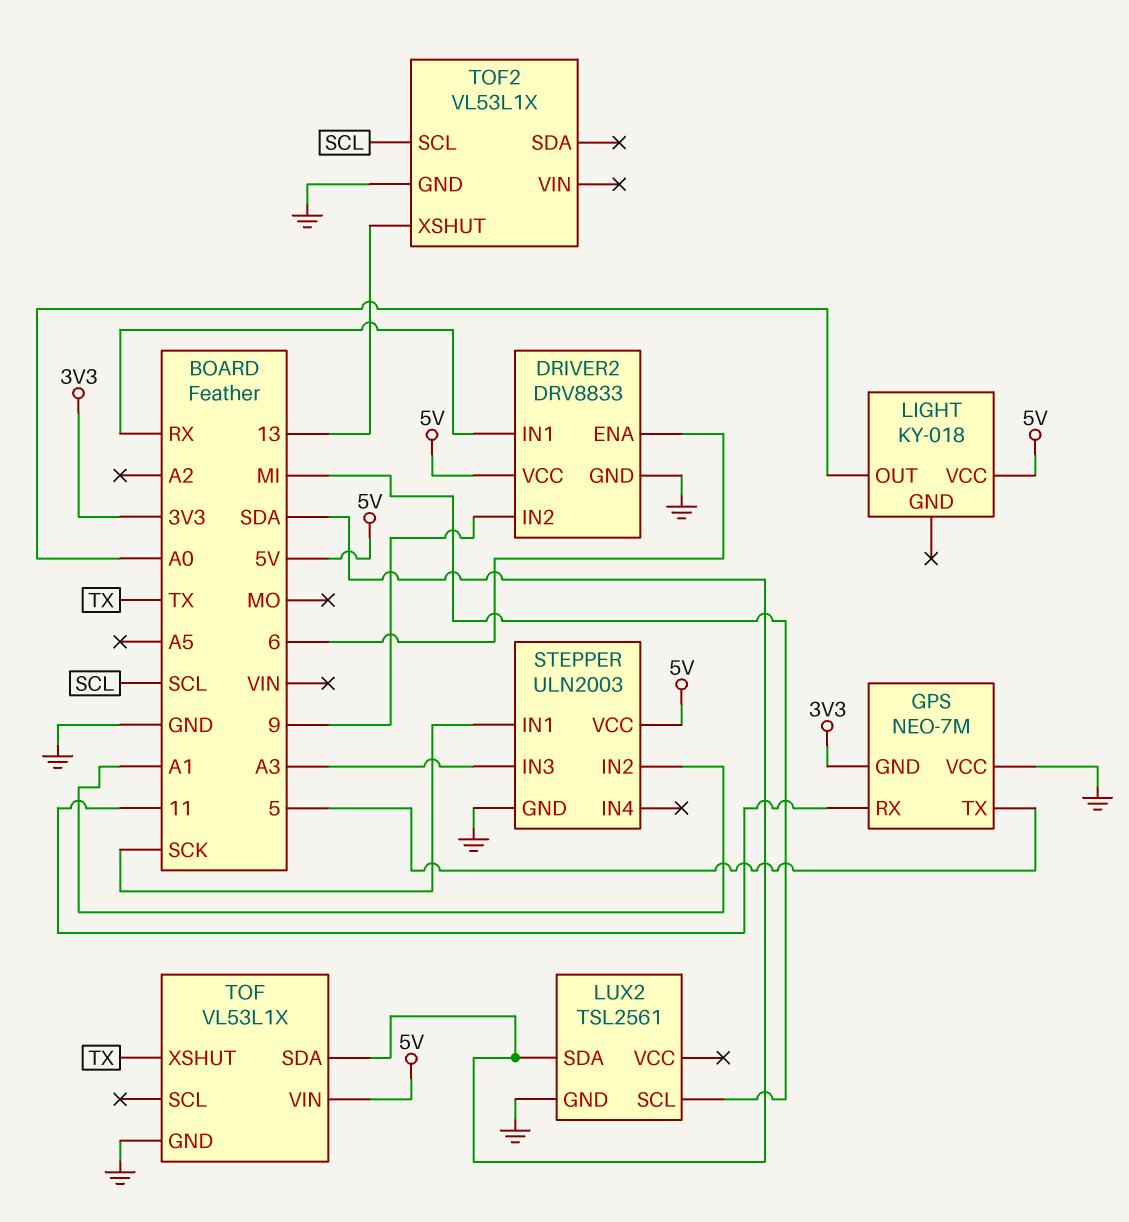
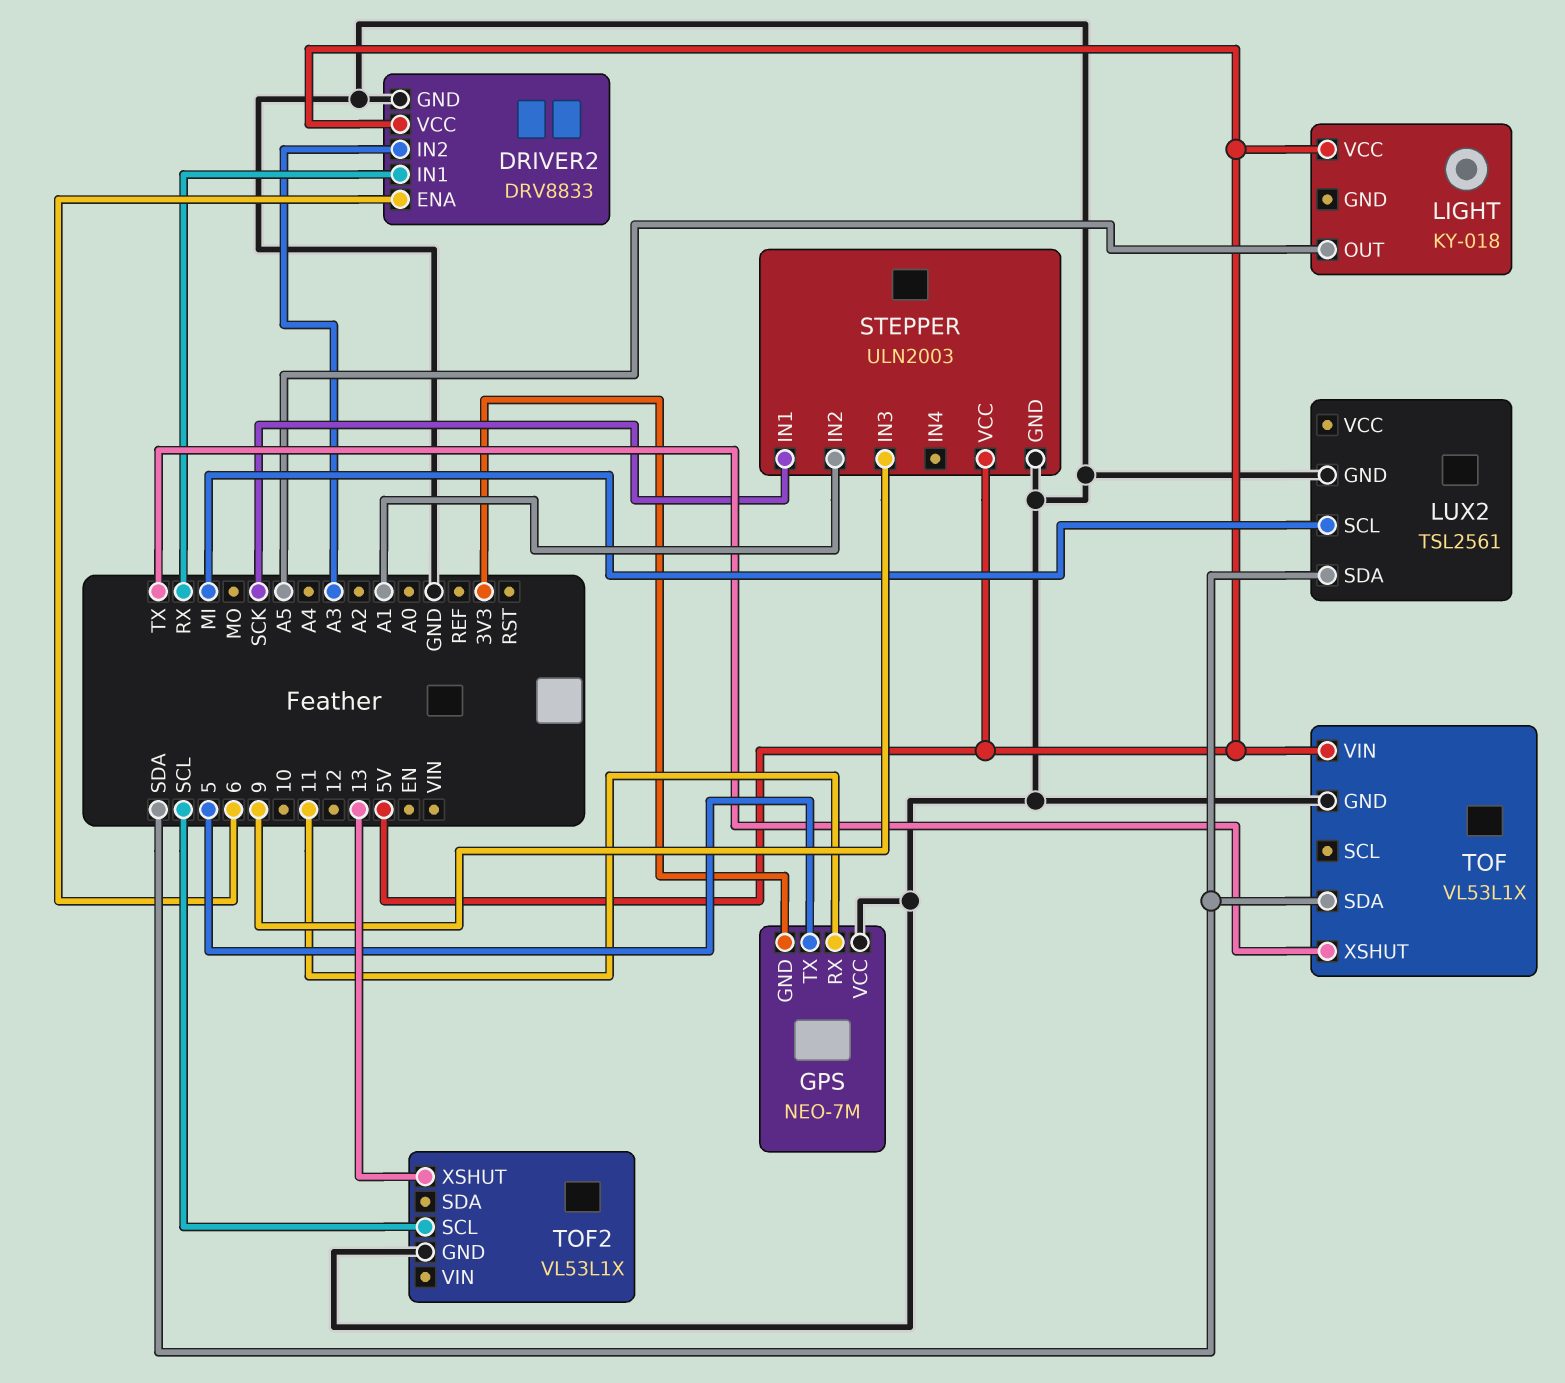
DRIVER2 pin IN2: 9 -> A3
LIGHT pin OUT: A0 -> A5
STEPPER pin IN3: A3 -> 9

